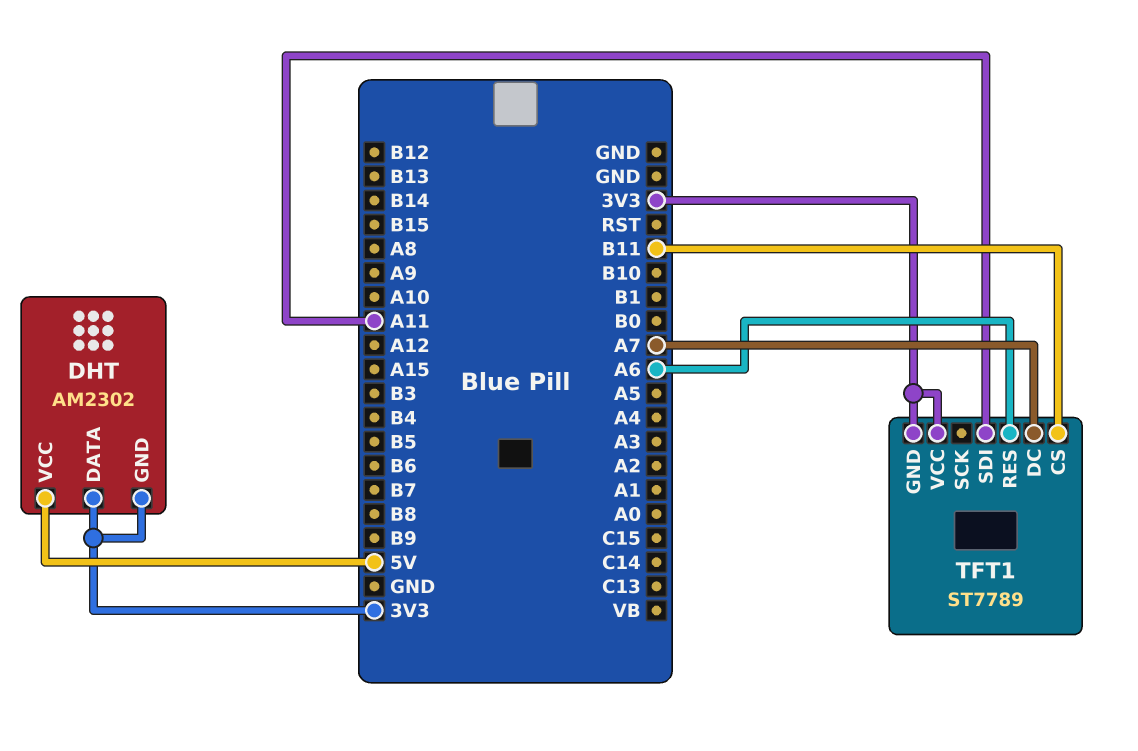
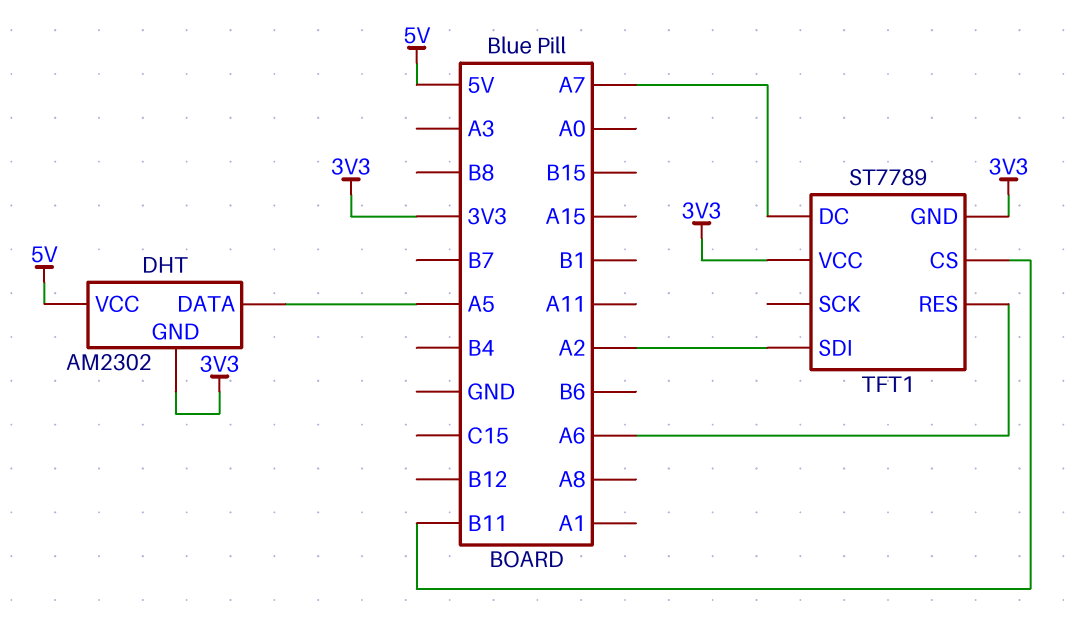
DHT pin DATA: 3V3 -> A5
TFT1 pin SDI: A11 -> A2

